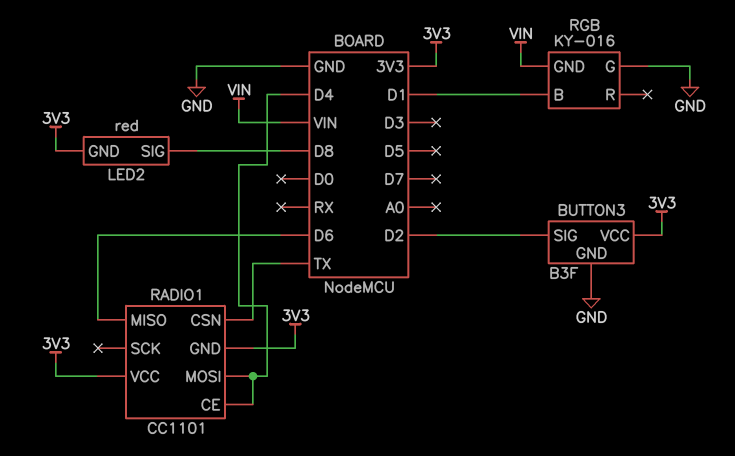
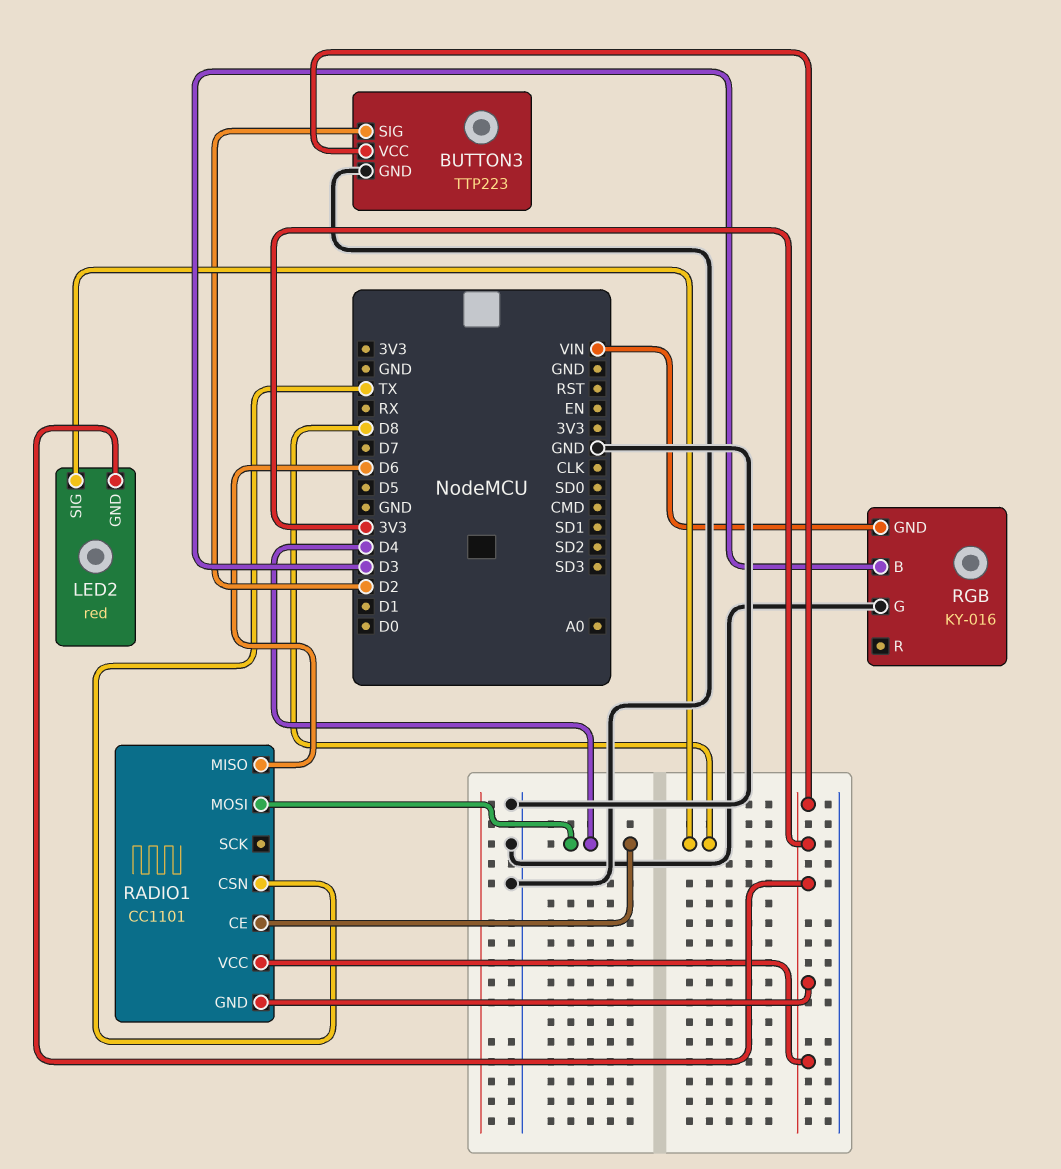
BUTTON3: B3F -> TTP223
RGB pin B: D1 -> D3

